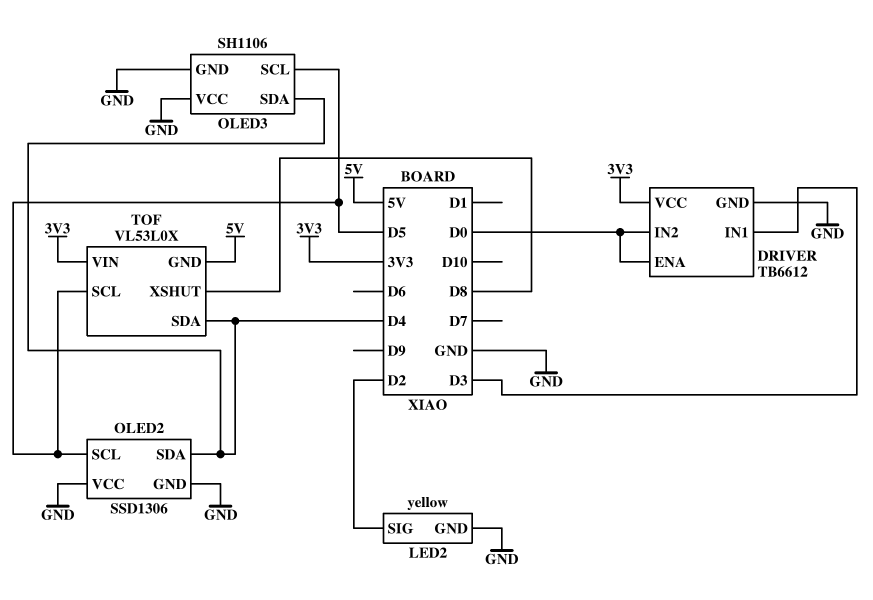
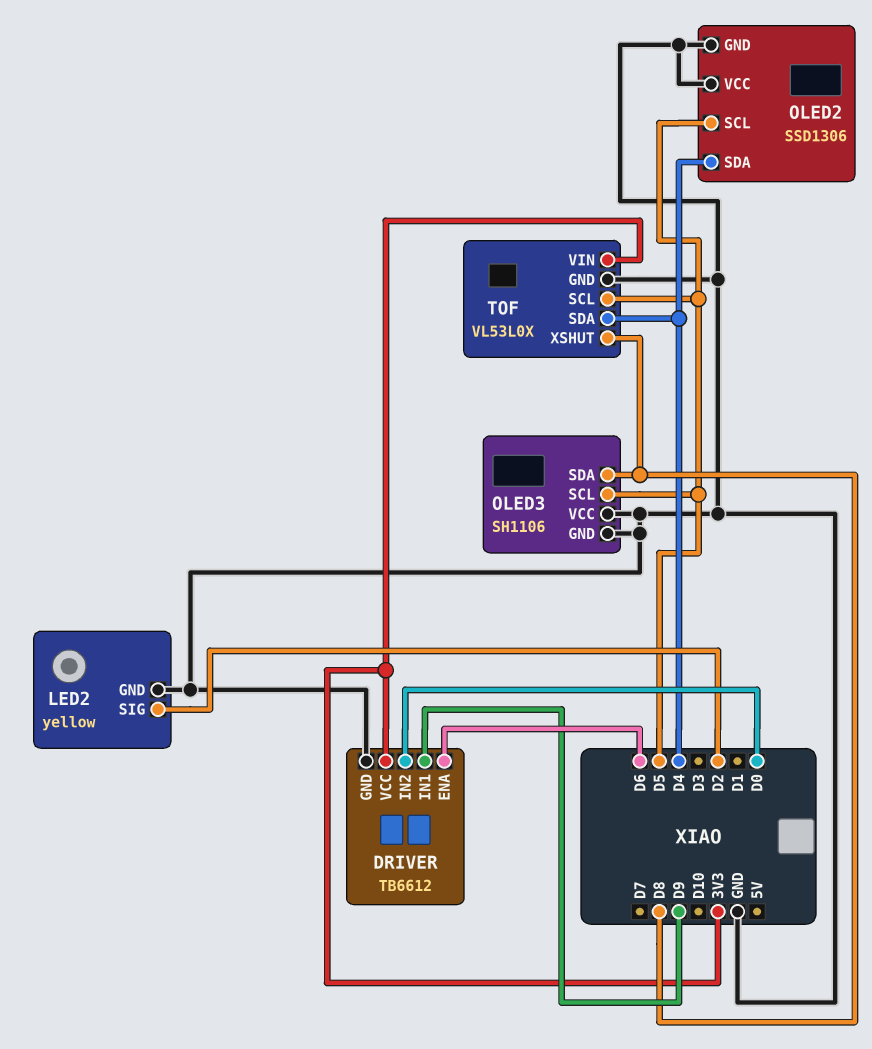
DRIVER pin ENA: D0 -> D6
DRIVER pin IN1: D3 -> D9
OLED3 pin SDA: D4 -> D8
TOF pin GND: 5V -> GND

